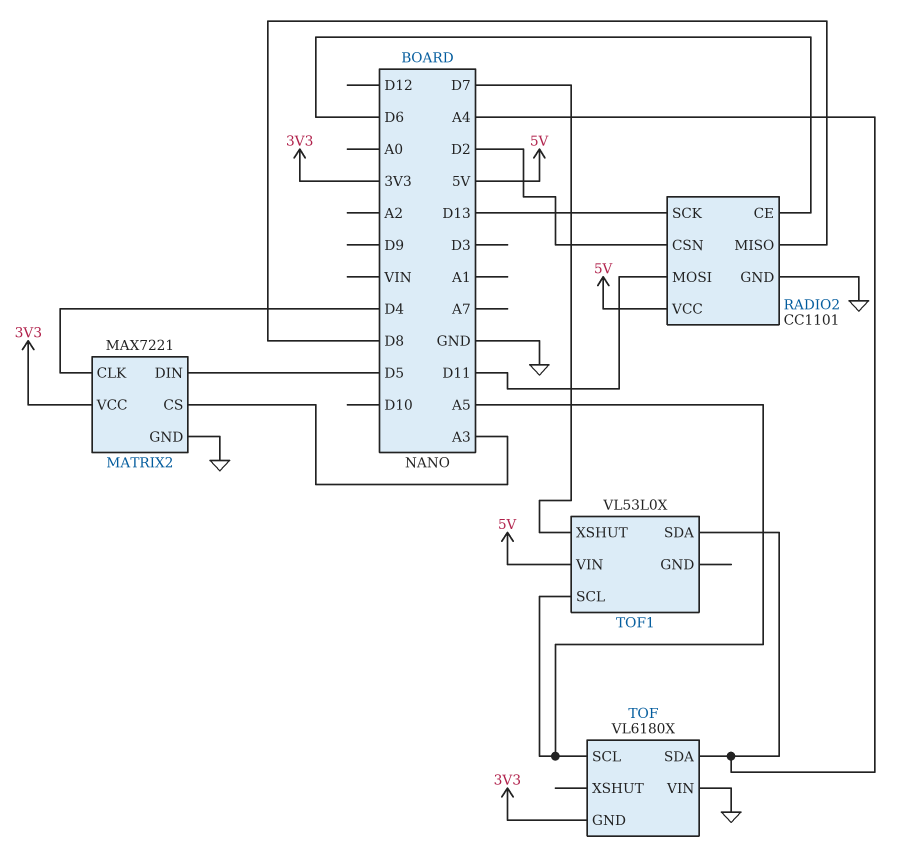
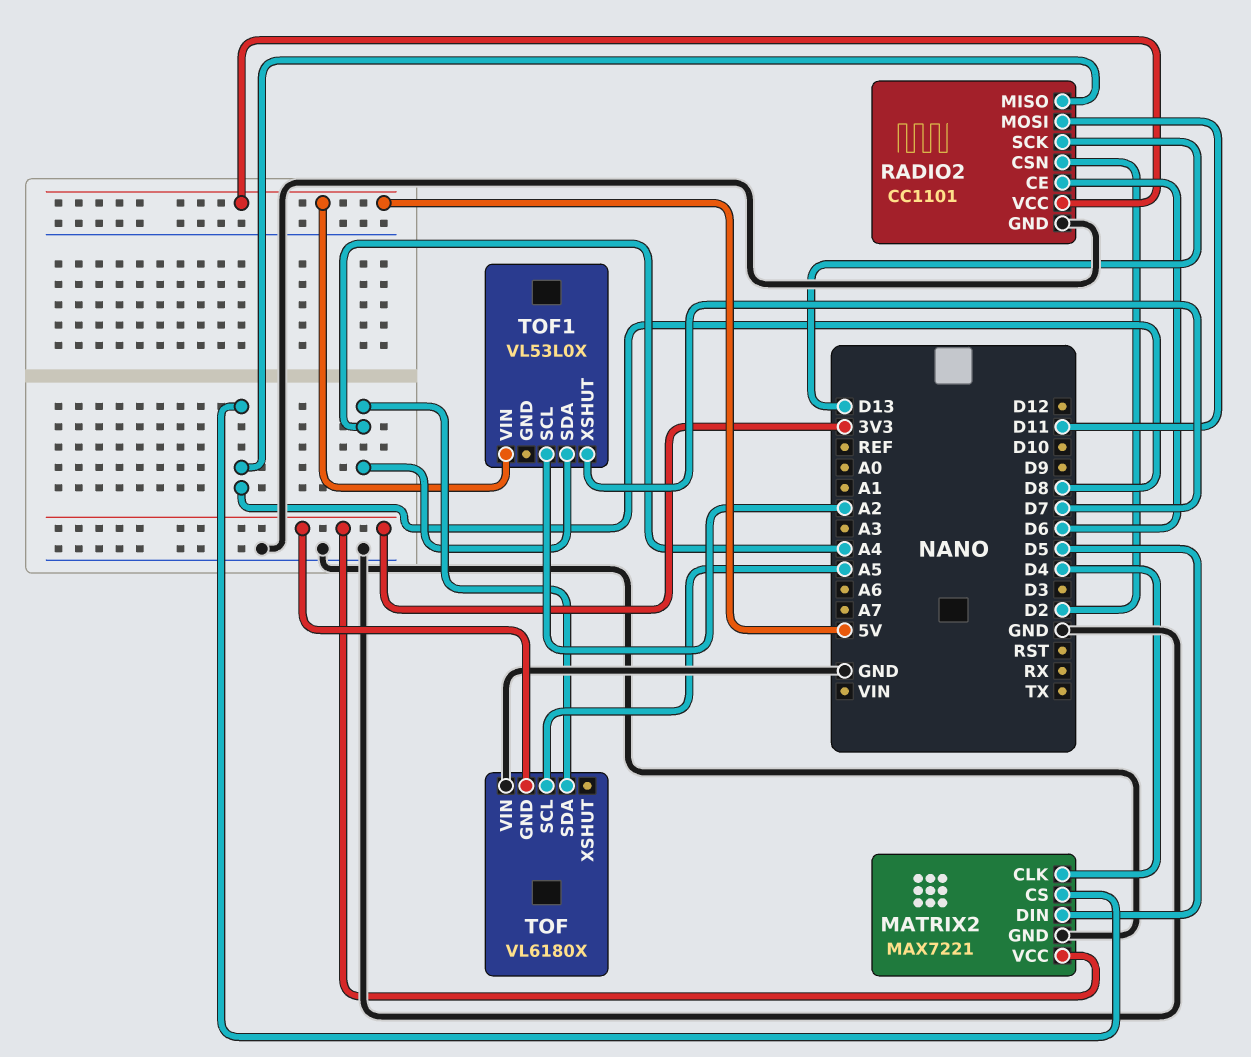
MATRIX2 pin CS: A3 -> D8
TOF1 pin SCL: A5 -> A2

